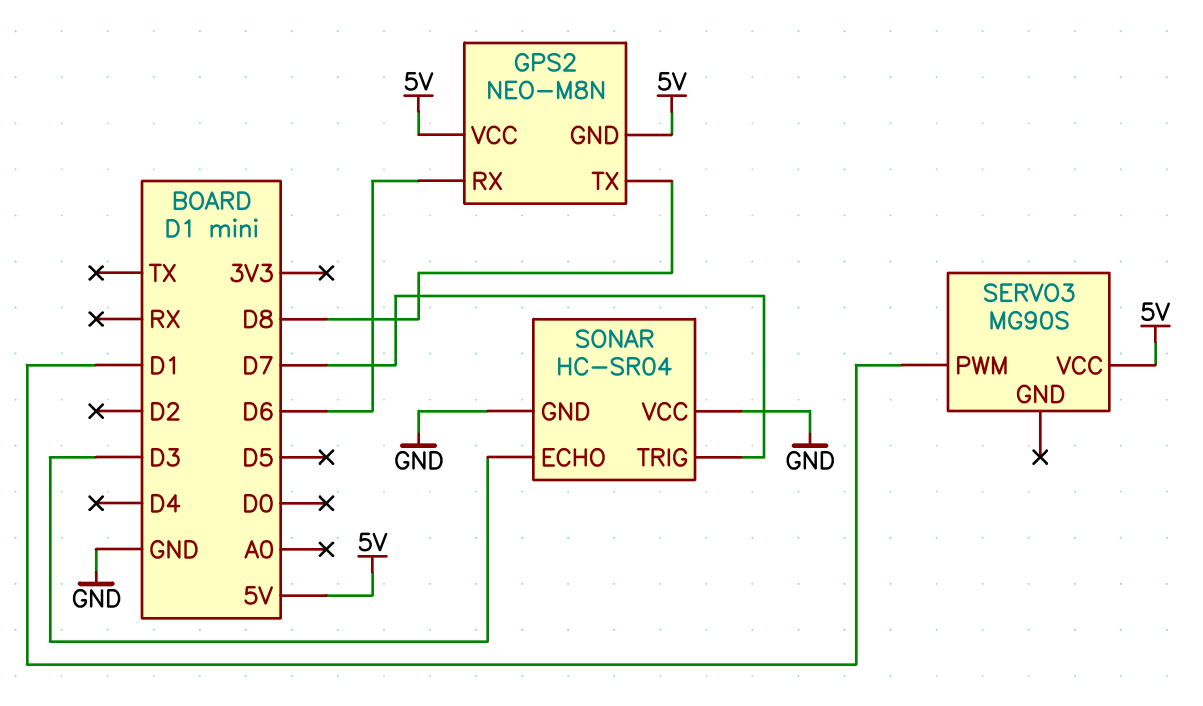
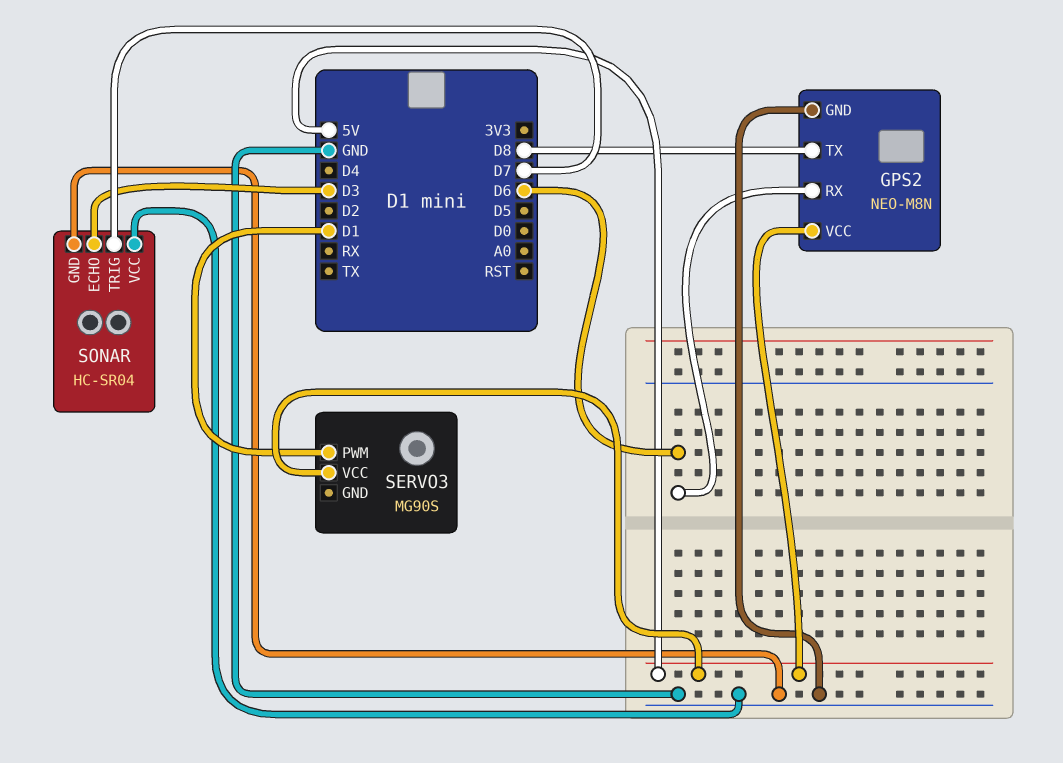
GPS2 pin GND: 5V -> GND

